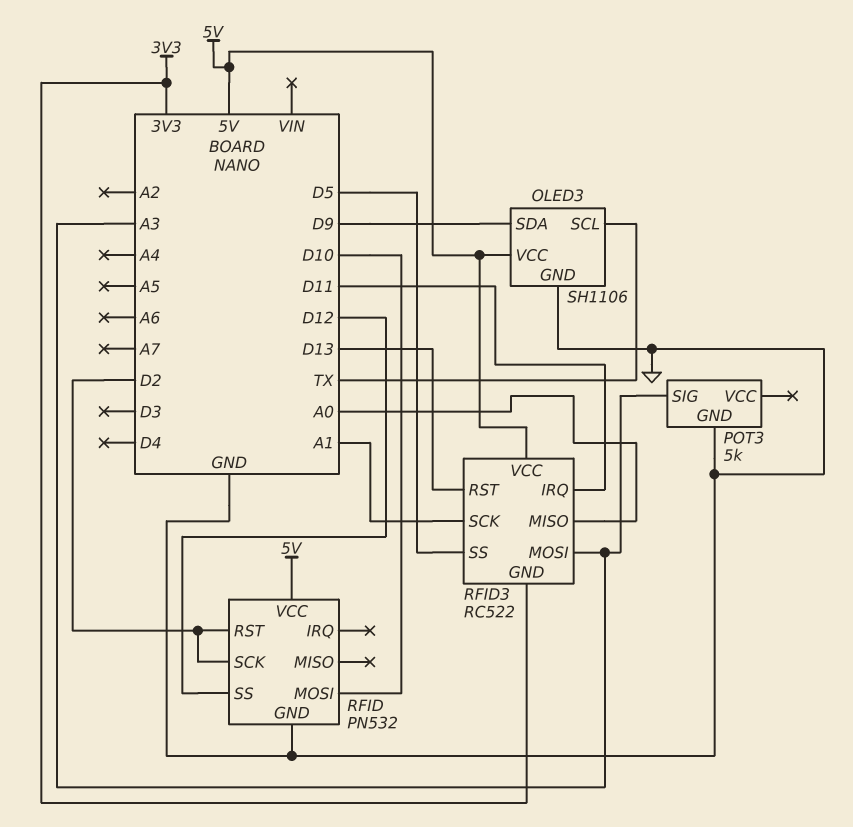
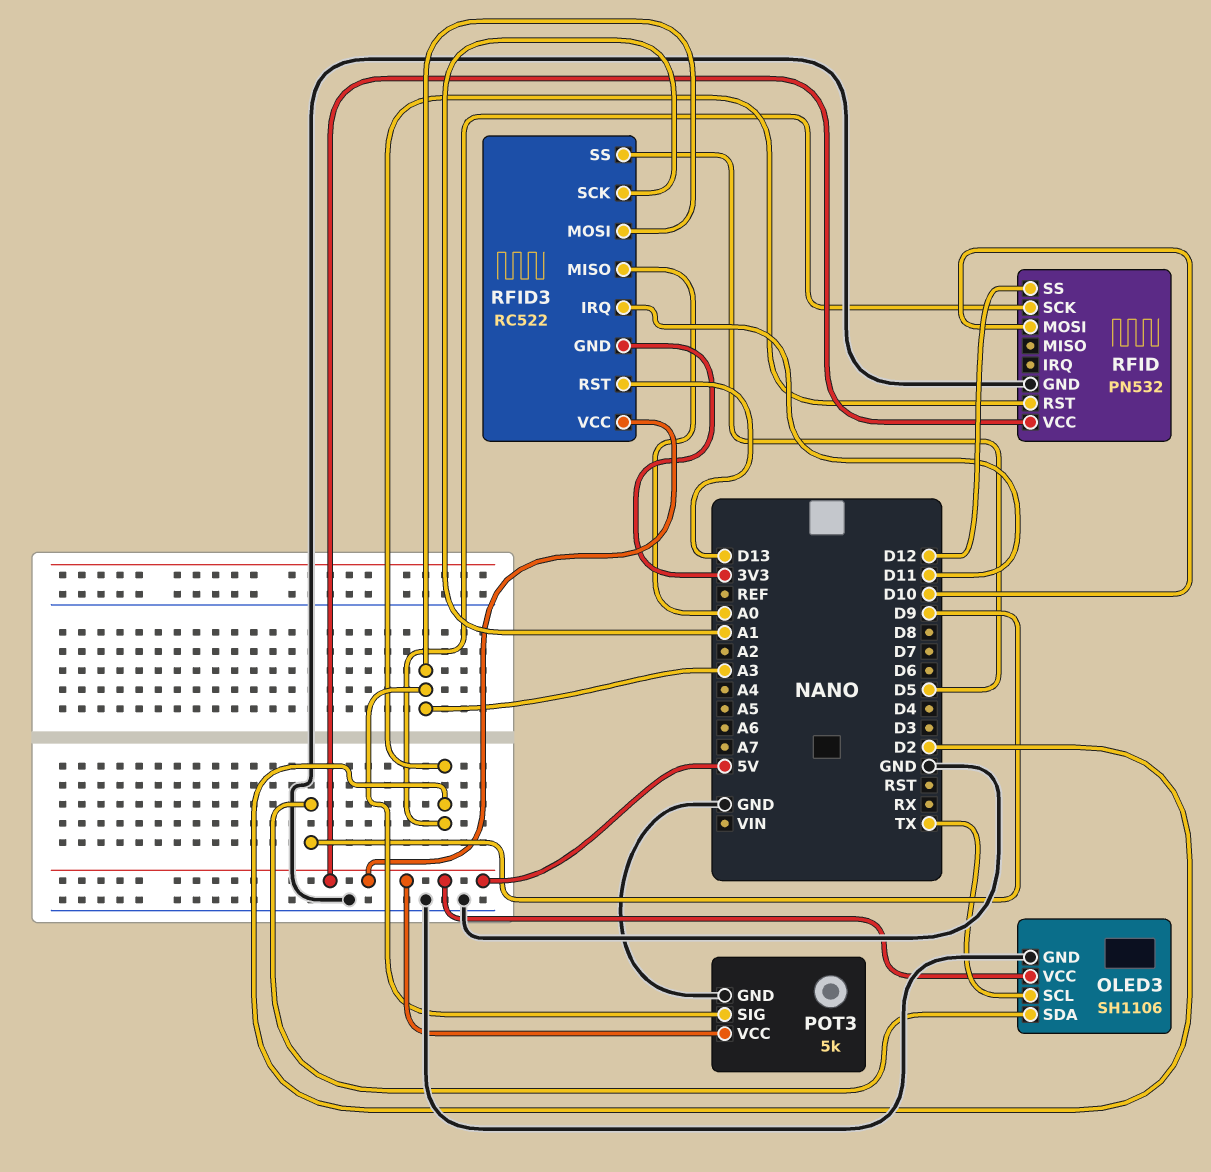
POT3 pin VCC: none -> 5V

